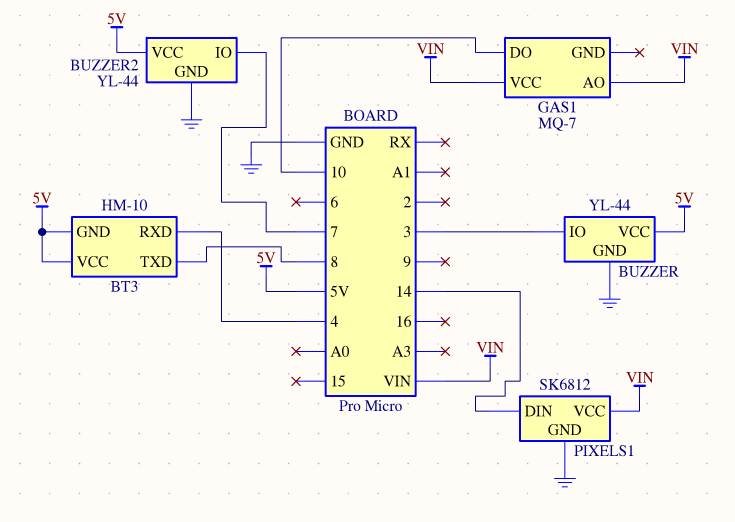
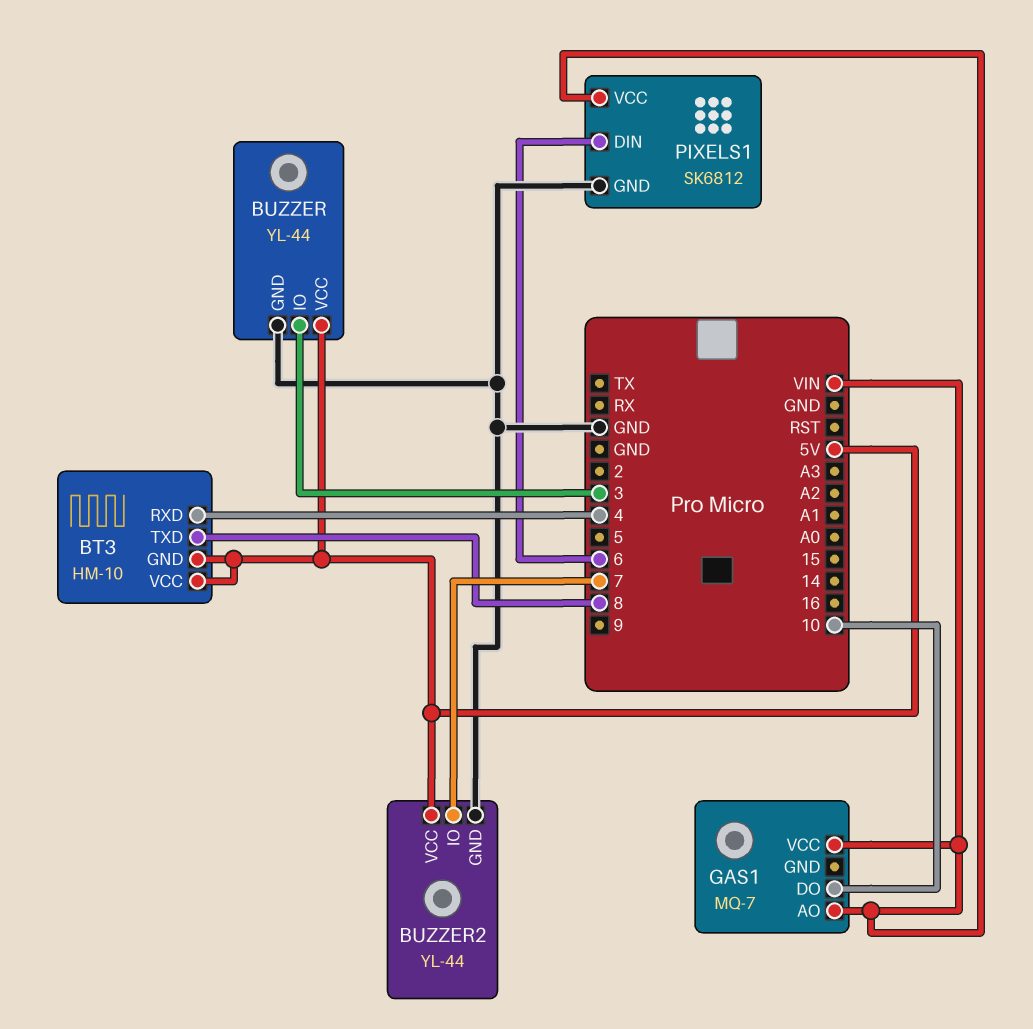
PIXELS1 pin DIN: 14 -> 6

